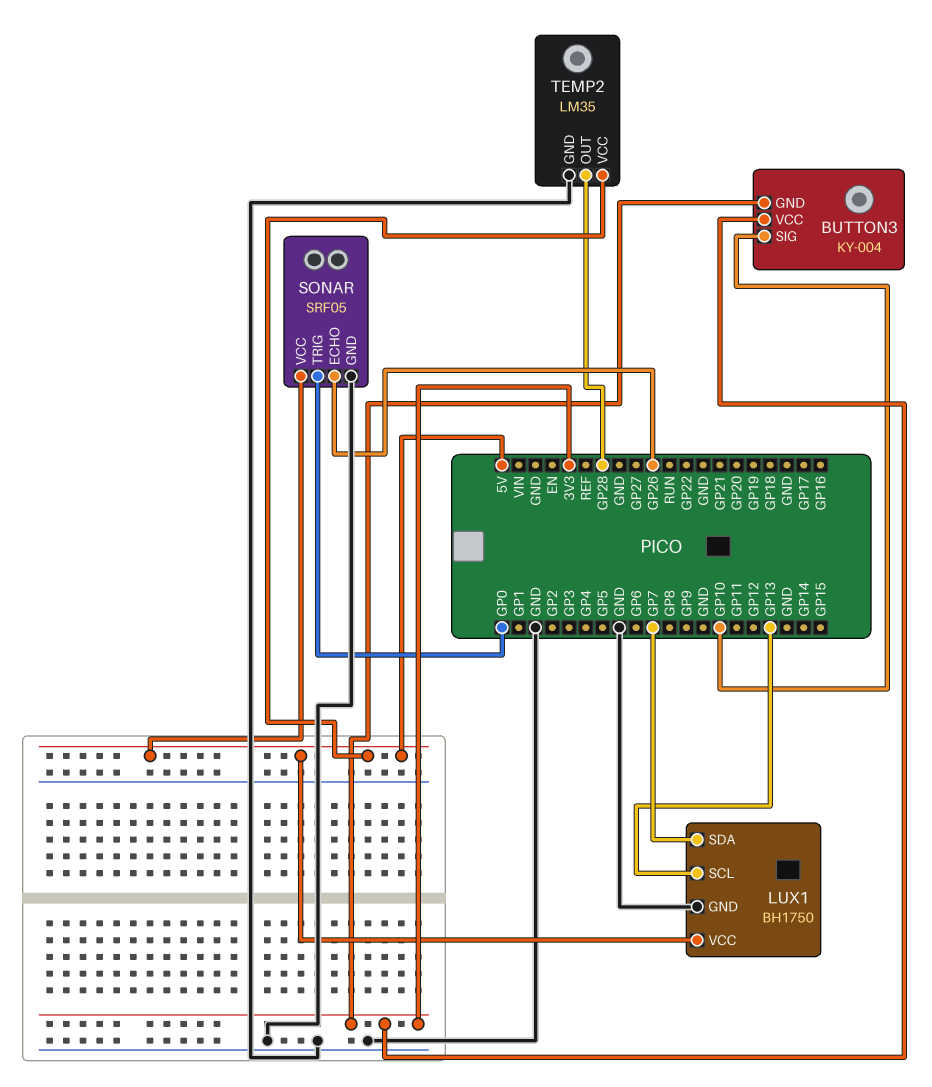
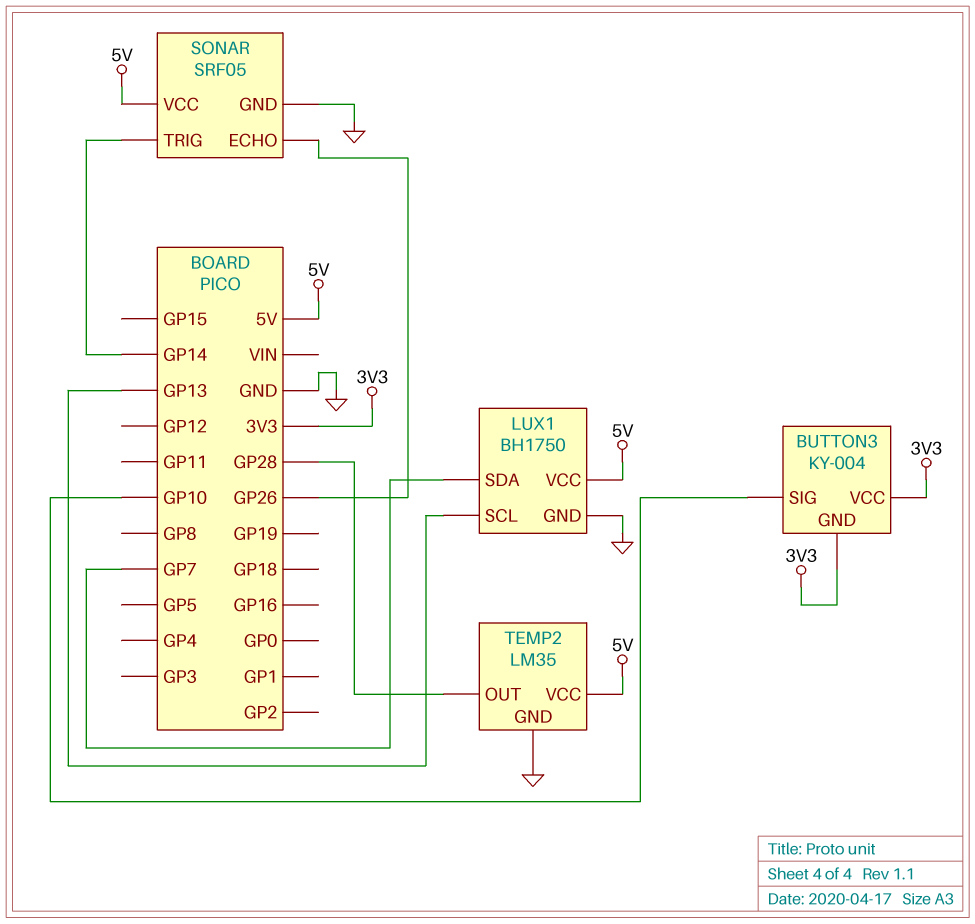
SONAR pin TRIG: GP0 -> GP14

